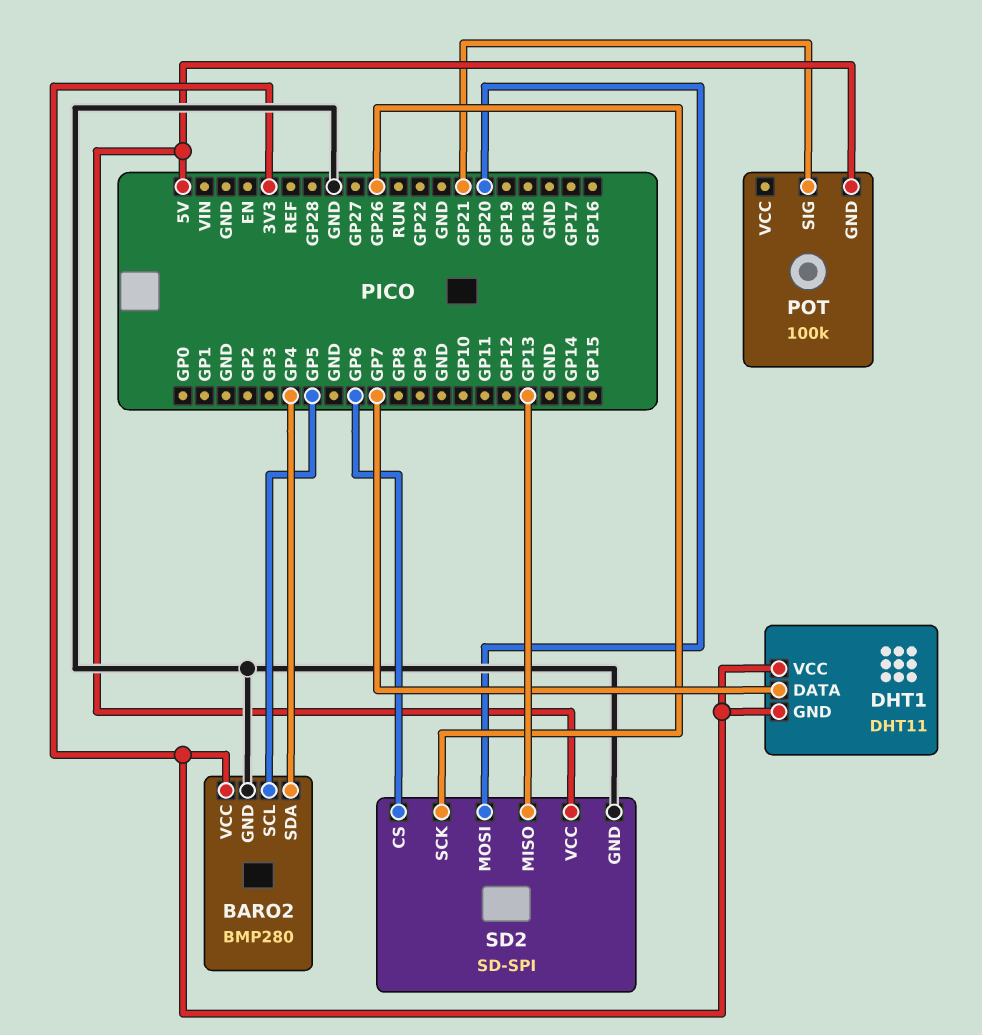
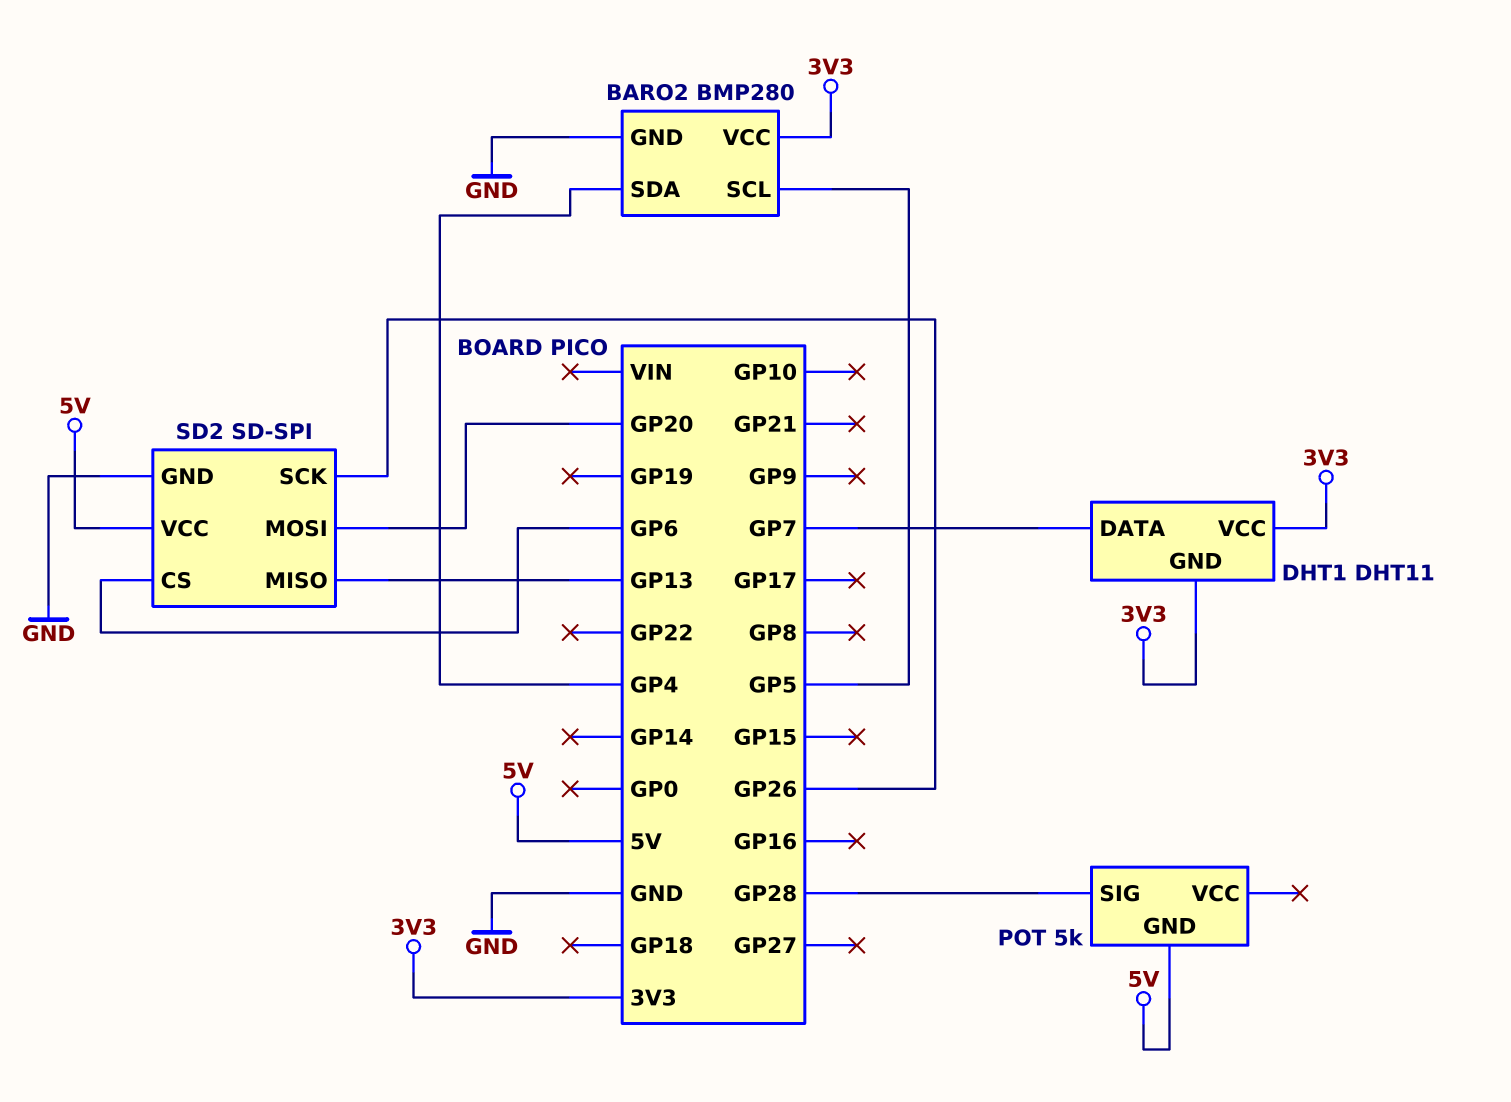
POT: 100k -> 5k
POT pin SIG: GP21 -> GP28

